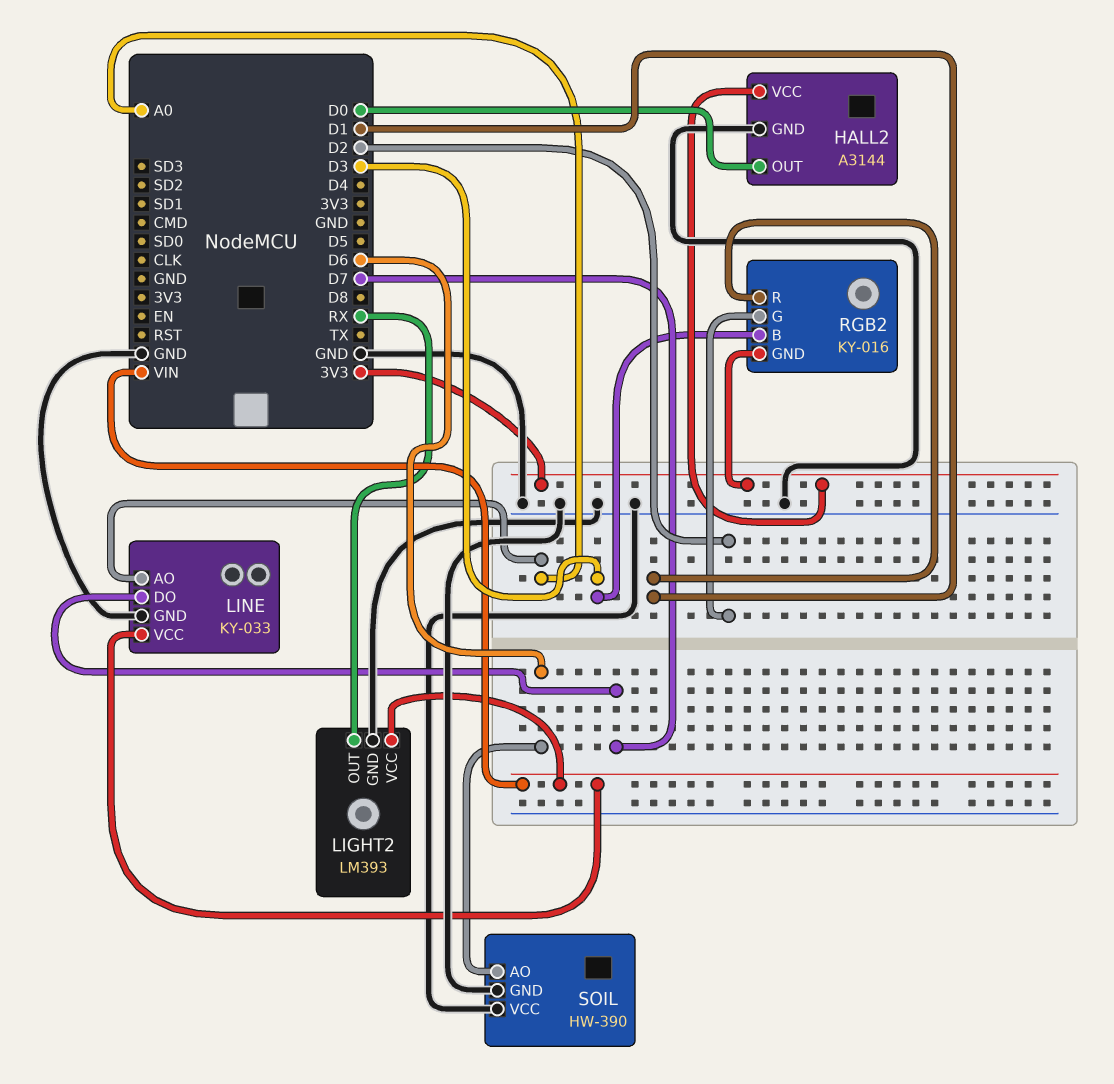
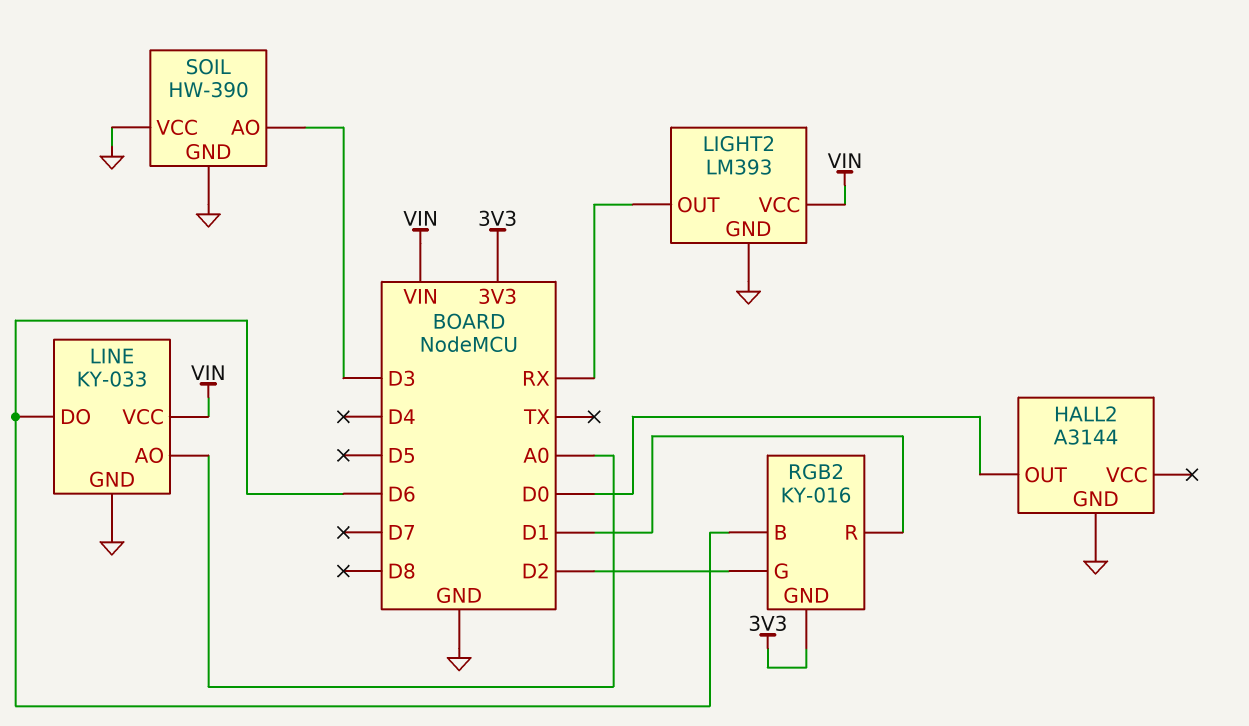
HALL2 pin VCC: 3V3 -> none
LINE pin DO: D7 -> D6
RGB2 pin B: D3 -> D6
SOIL pin AO: D6 -> D3

